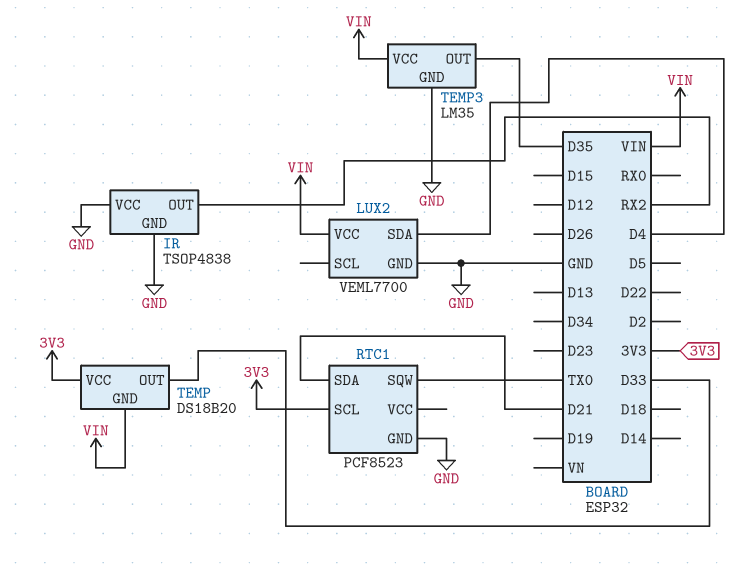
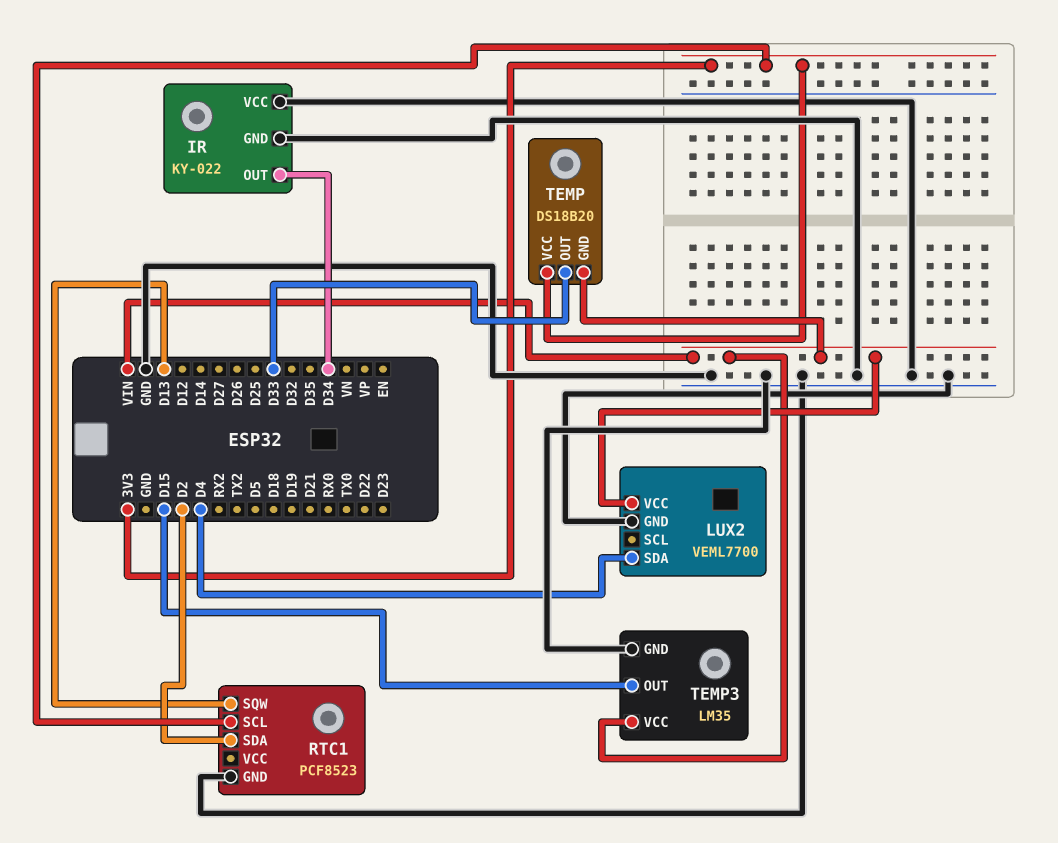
IR: TSOP4838 -> KY-022
IR pin OUT: RX2 -> D34
RTC1 pin SDA: D21 -> D2
RTC1 pin SQW: TX0 -> D13
TEMP3 pin OUT: D35 -> D15

